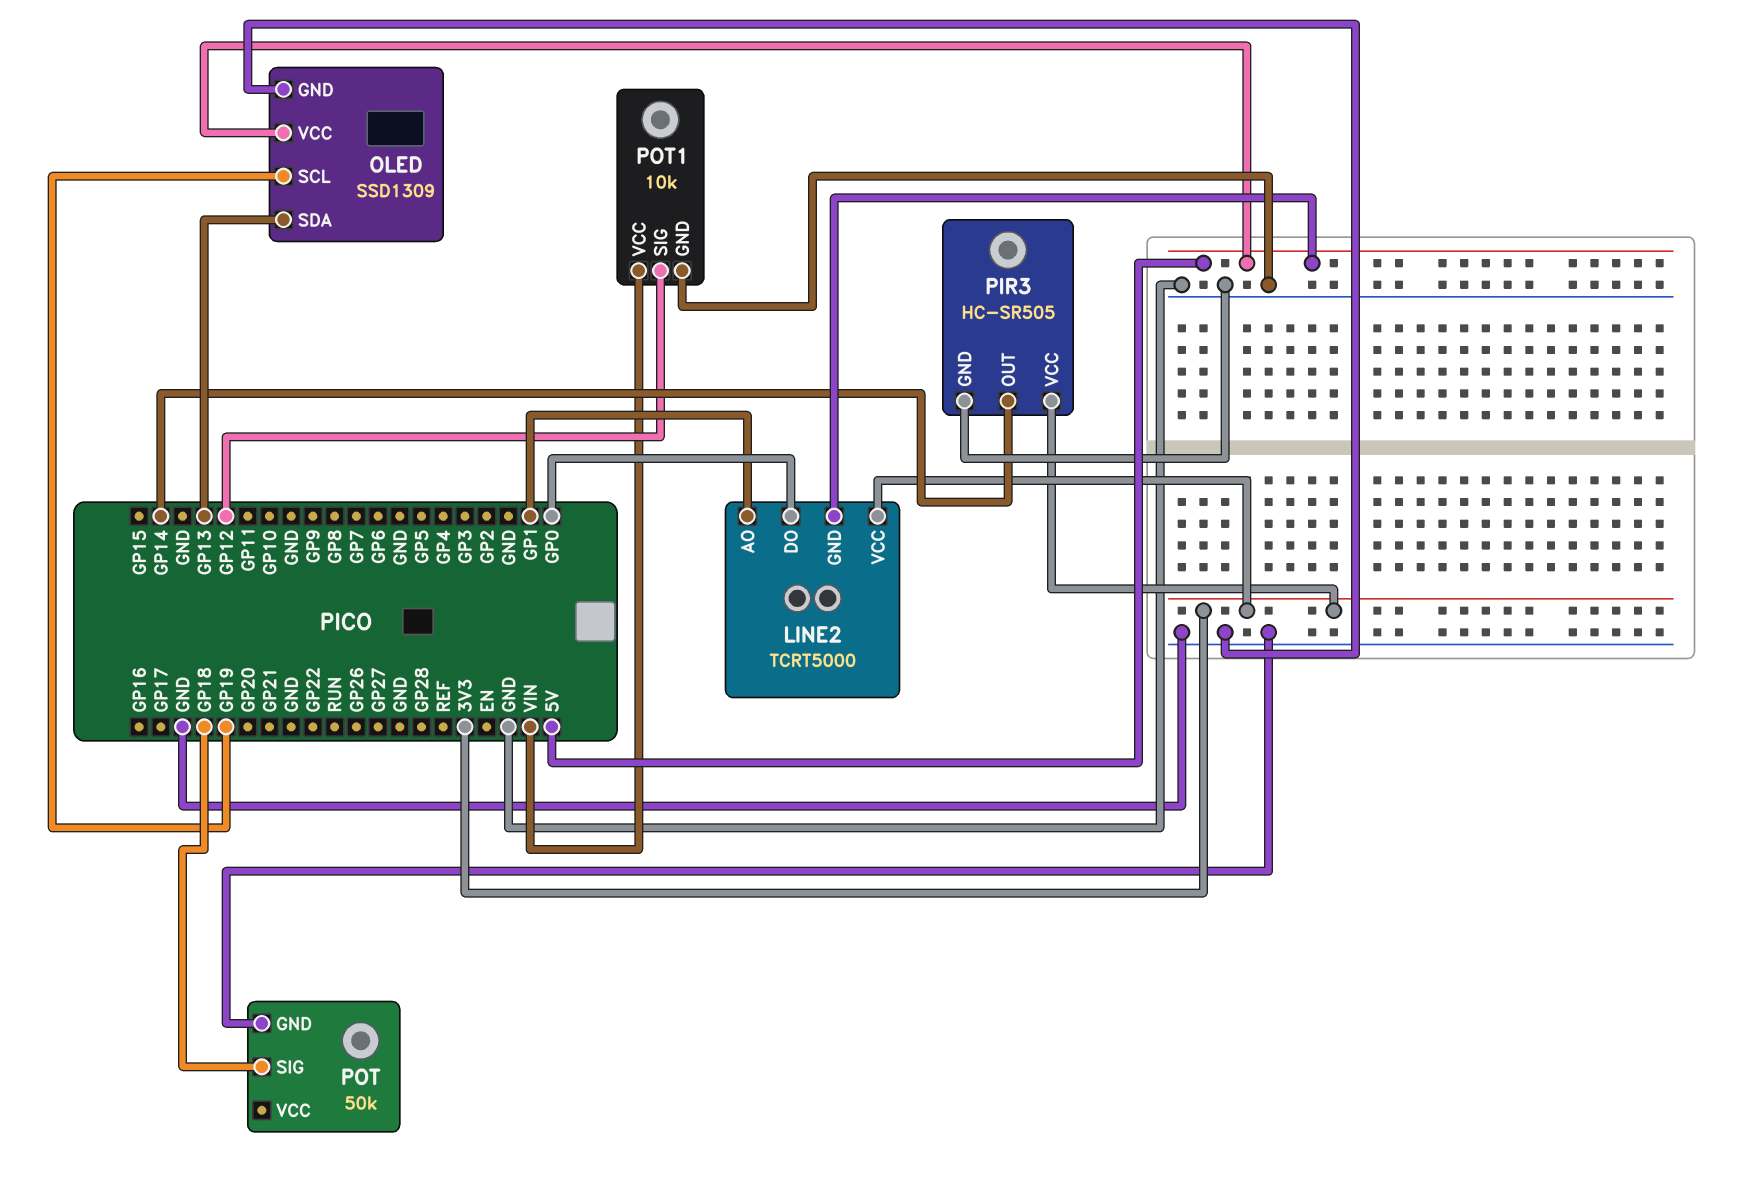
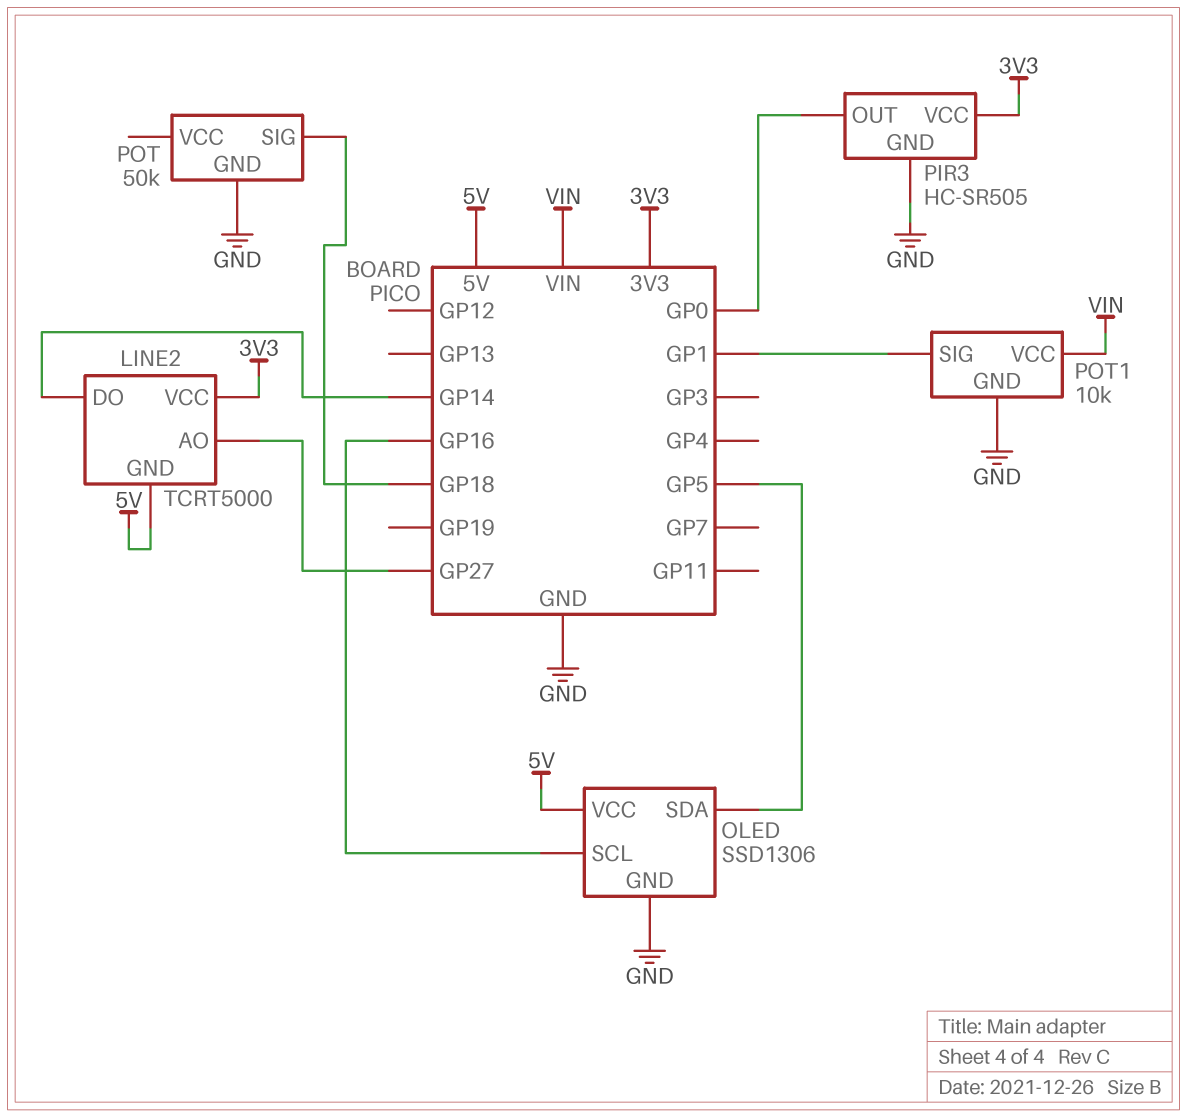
LINE2 pin AO: GP1 -> GP27
LINE2 pin DO: GP0 -> GP14
OLED: SSD1309 -> SSD1306
OLED pin SCL: GP19 -> GP16
OLED pin SDA: GP13 -> GP5
PIR3 pin OUT: GP14 -> GP0
POT1 pin SIG: GP12 -> GP1

